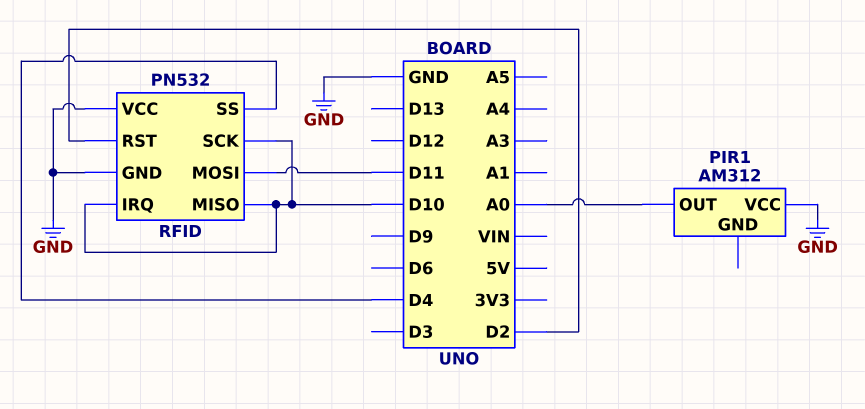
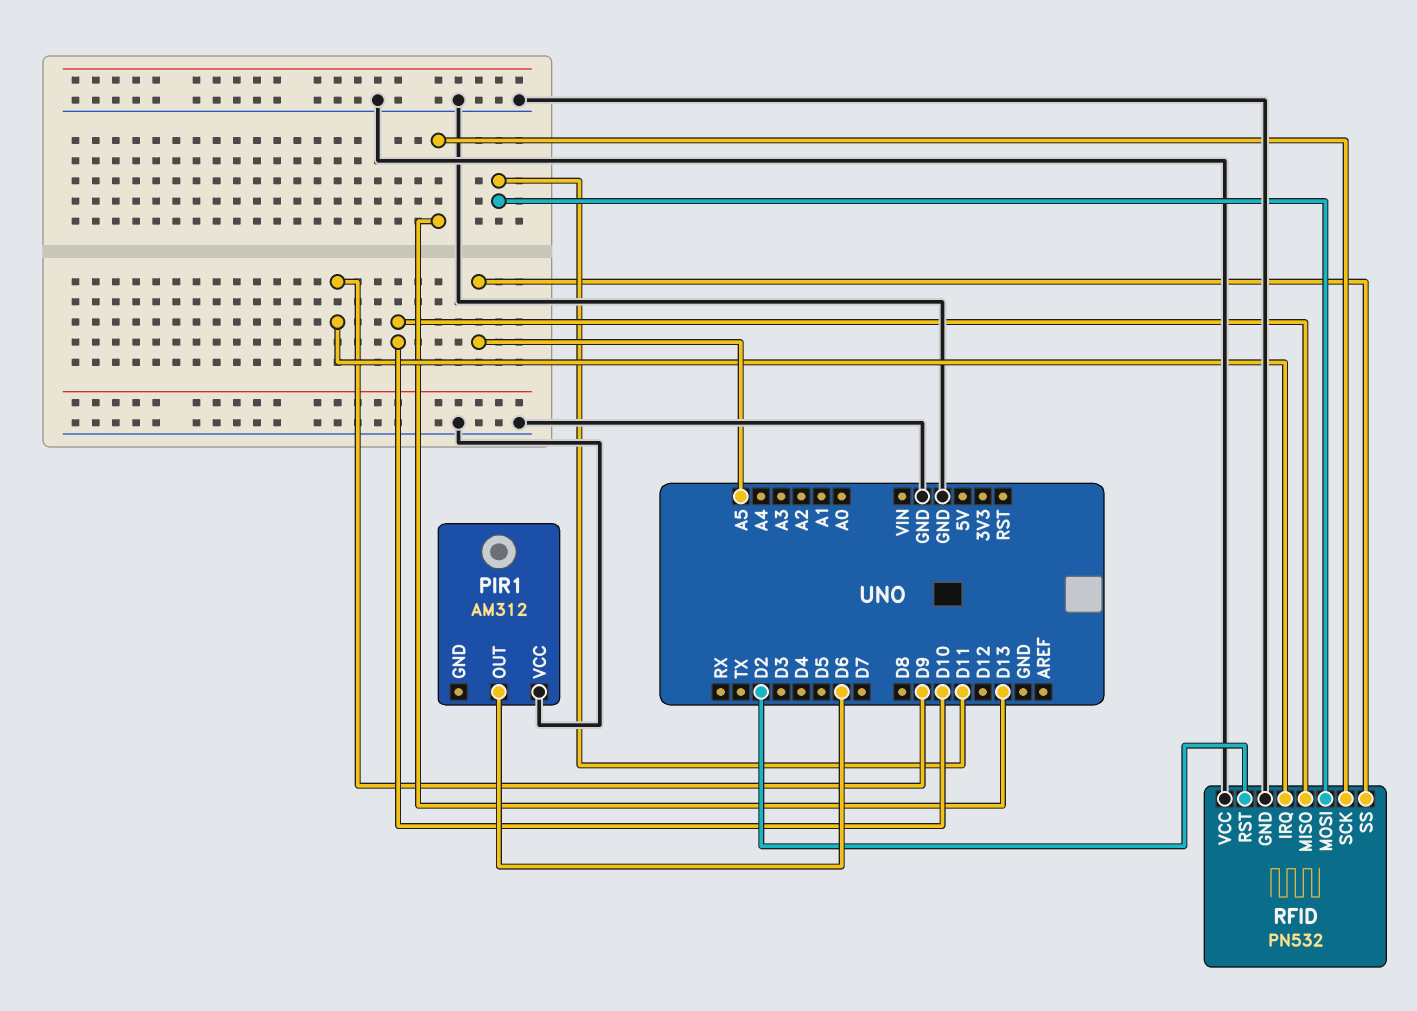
PIR1 pin OUT: A0 -> D6
RFID pin IRQ: D10 -> D9
RFID pin SCK: D10 -> D13
RFID pin SS: D4 -> A5

